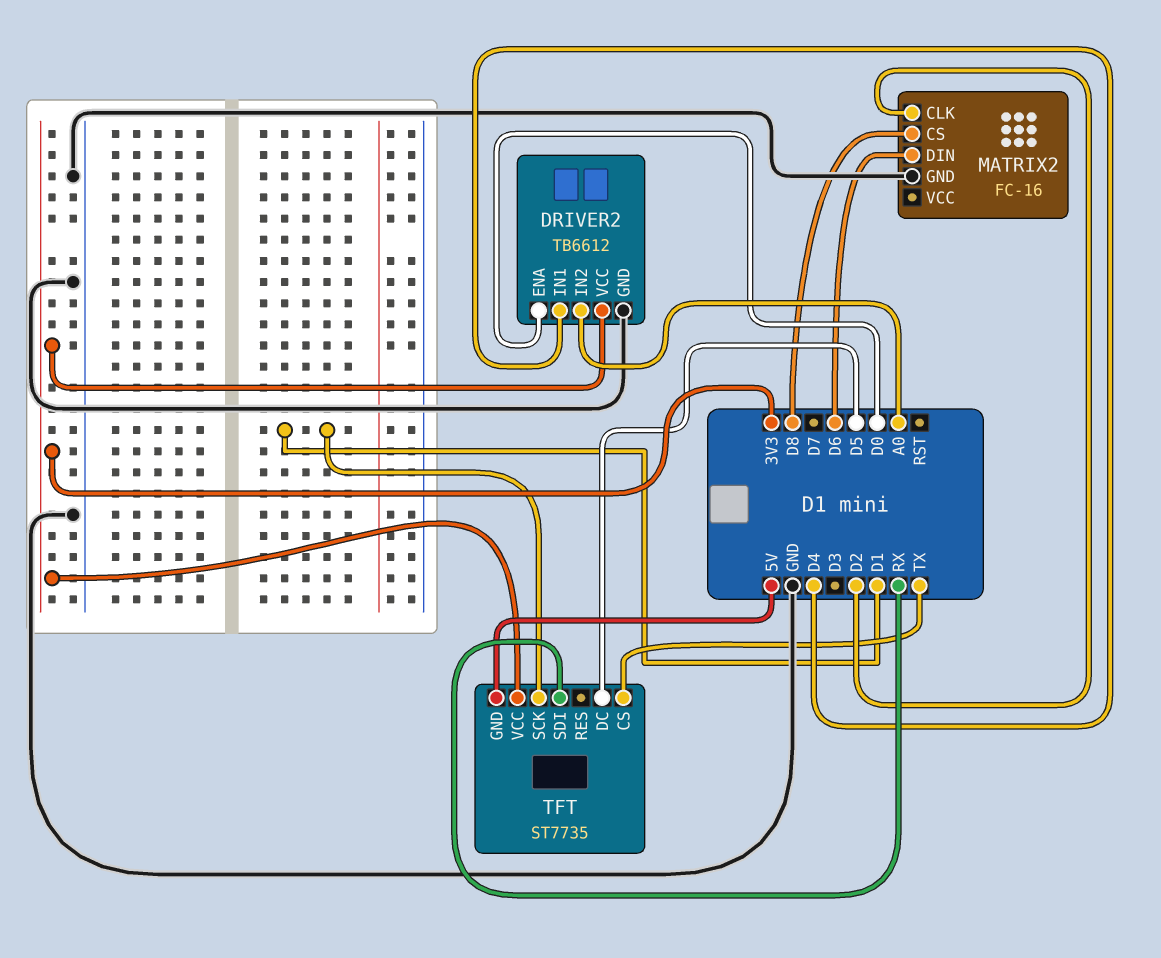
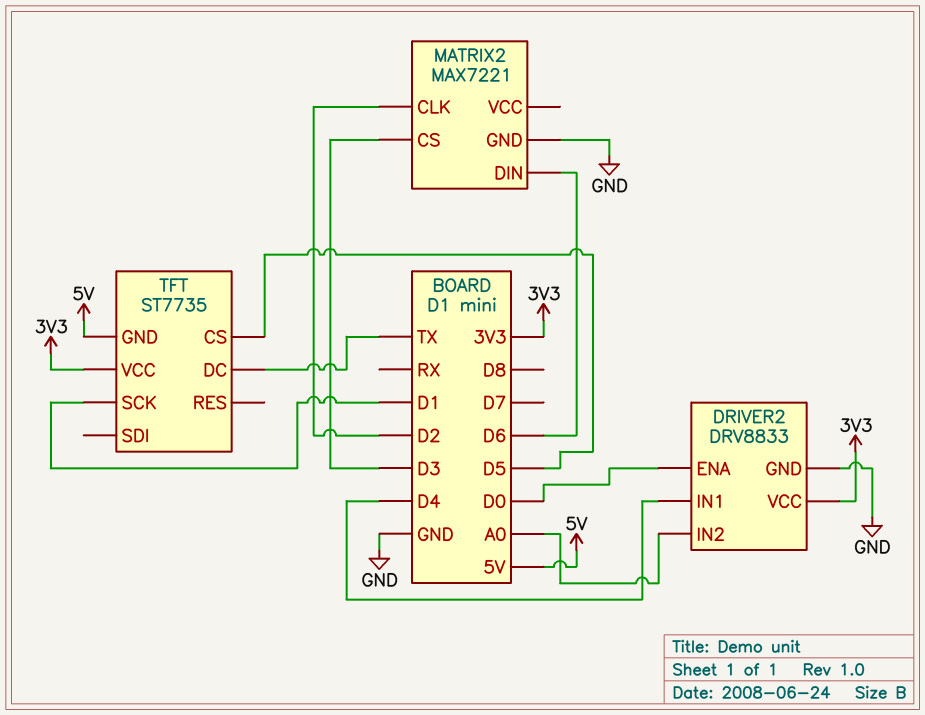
DRIVER2: TB6612 -> DRV8833
MATRIX2: FC-16 -> MAX7221
MATRIX2 pin CS: D8 -> D3
TFT pin CS: TX -> D5
TFT pin DC: D5 -> TX
TFT pin SDI: RX -> none

